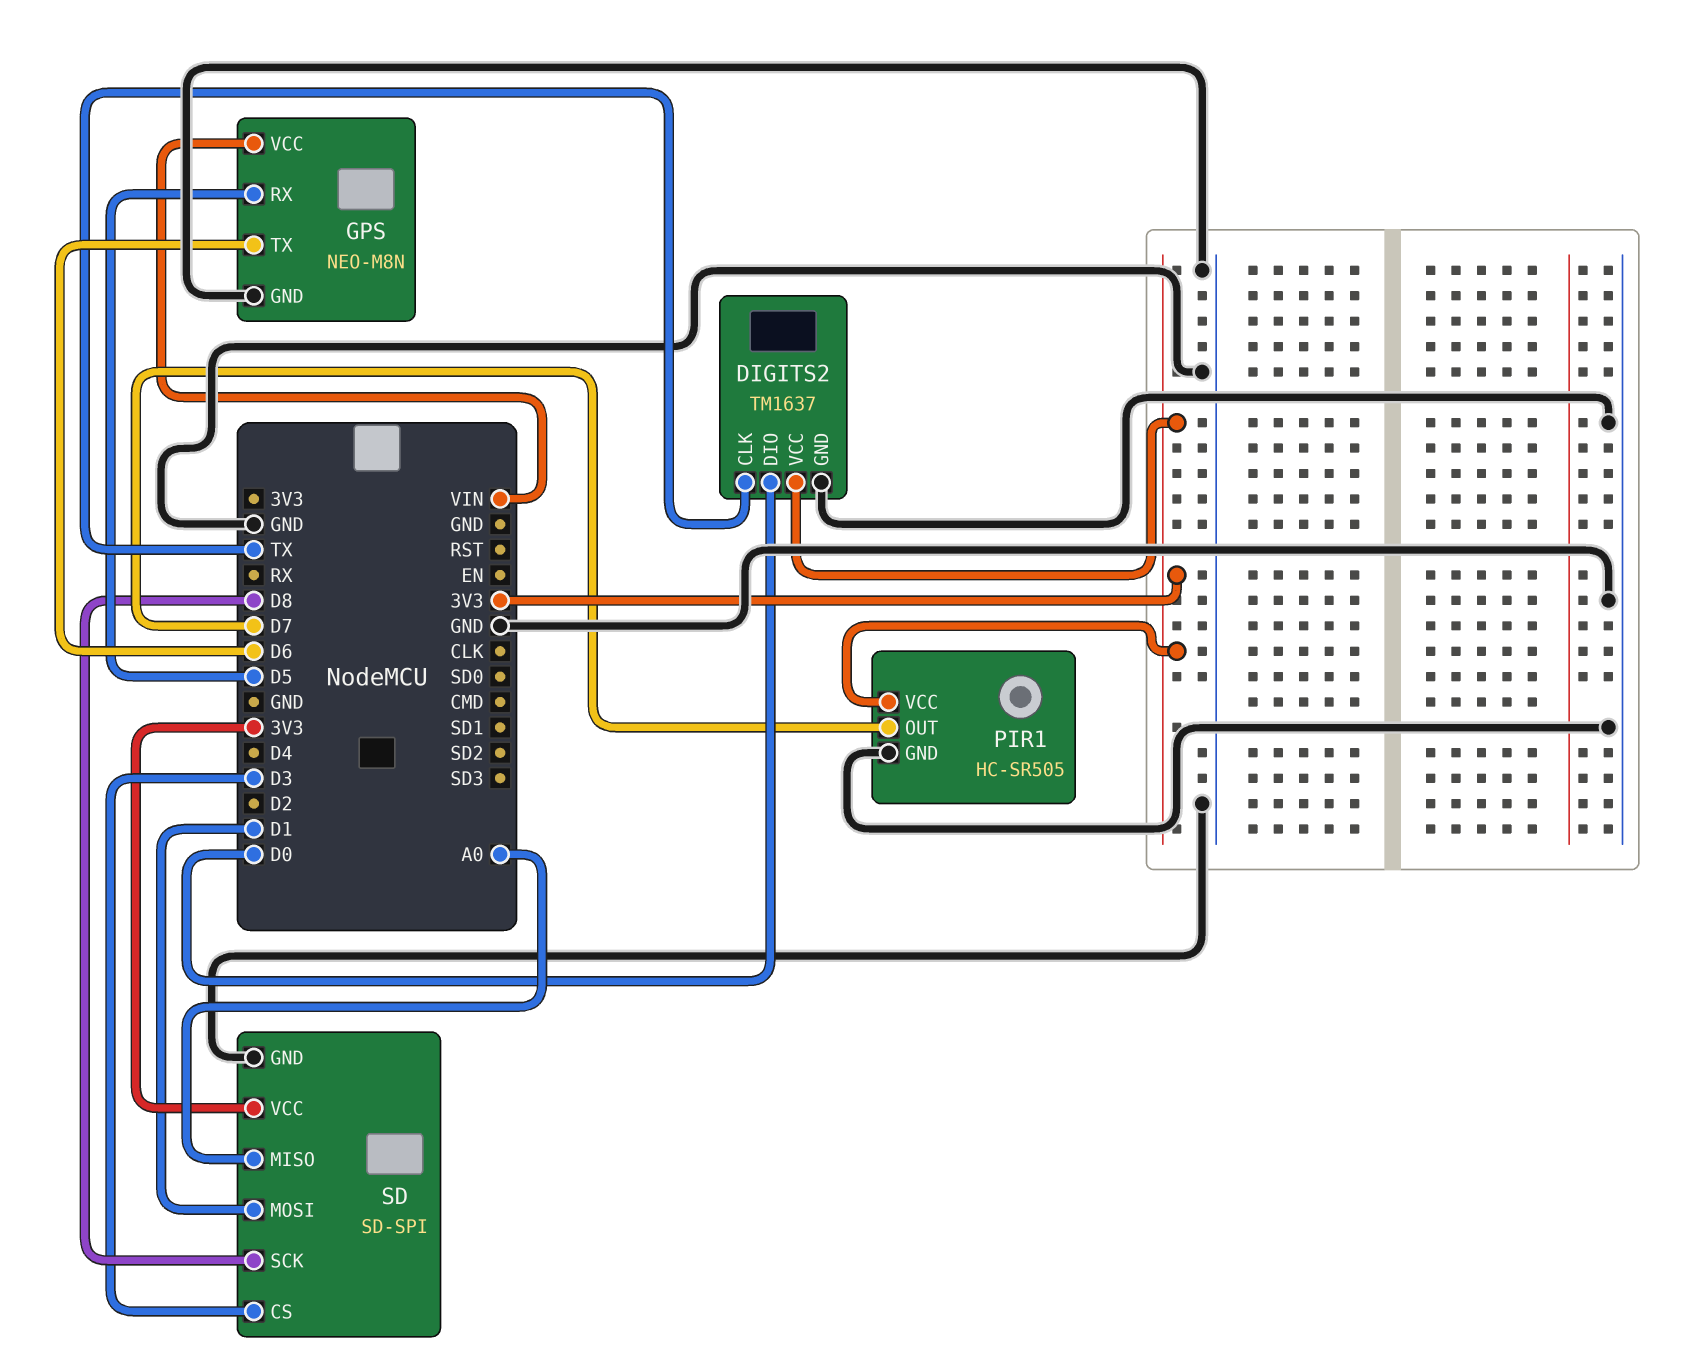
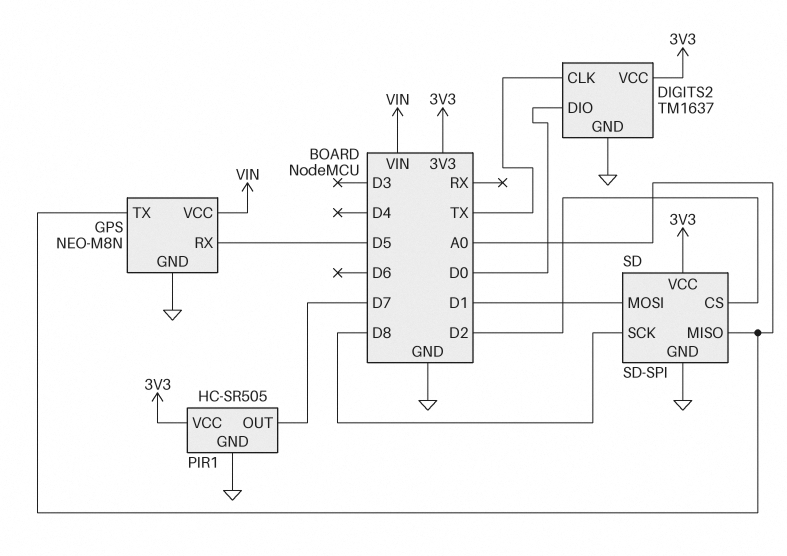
GPS pin TX: D6 -> A0
SD pin CS: D3 -> D2

